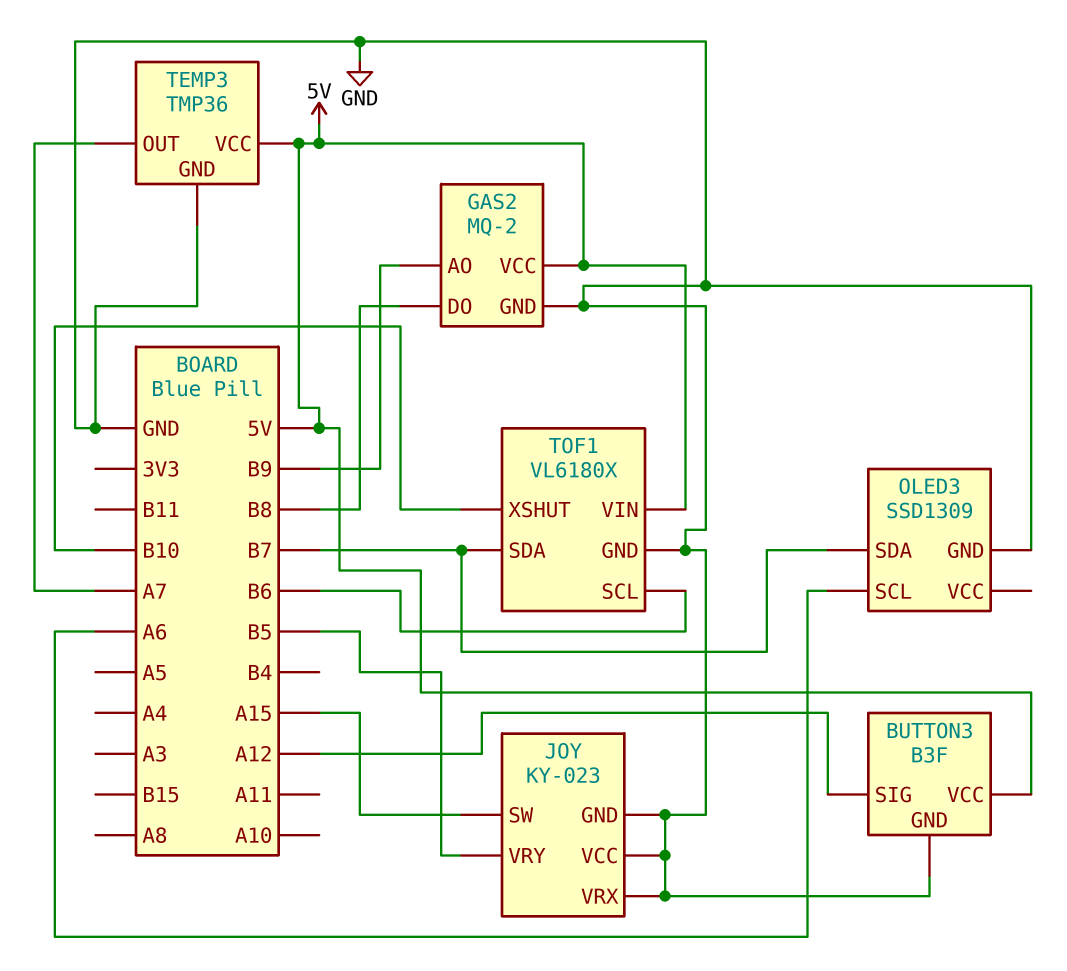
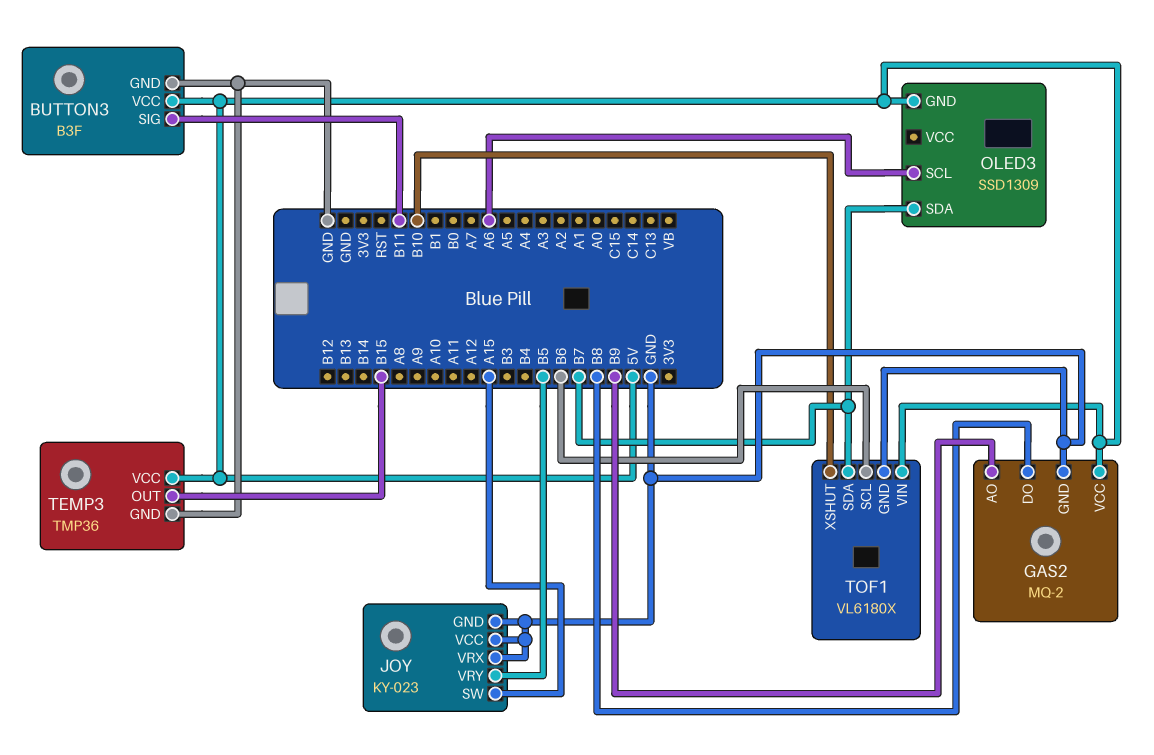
BUTTON3 pin SIG: A12 -> B11
OLED3 pin GND: GND -> 5V
TEMP3 pin OUT: A7 -> B15

